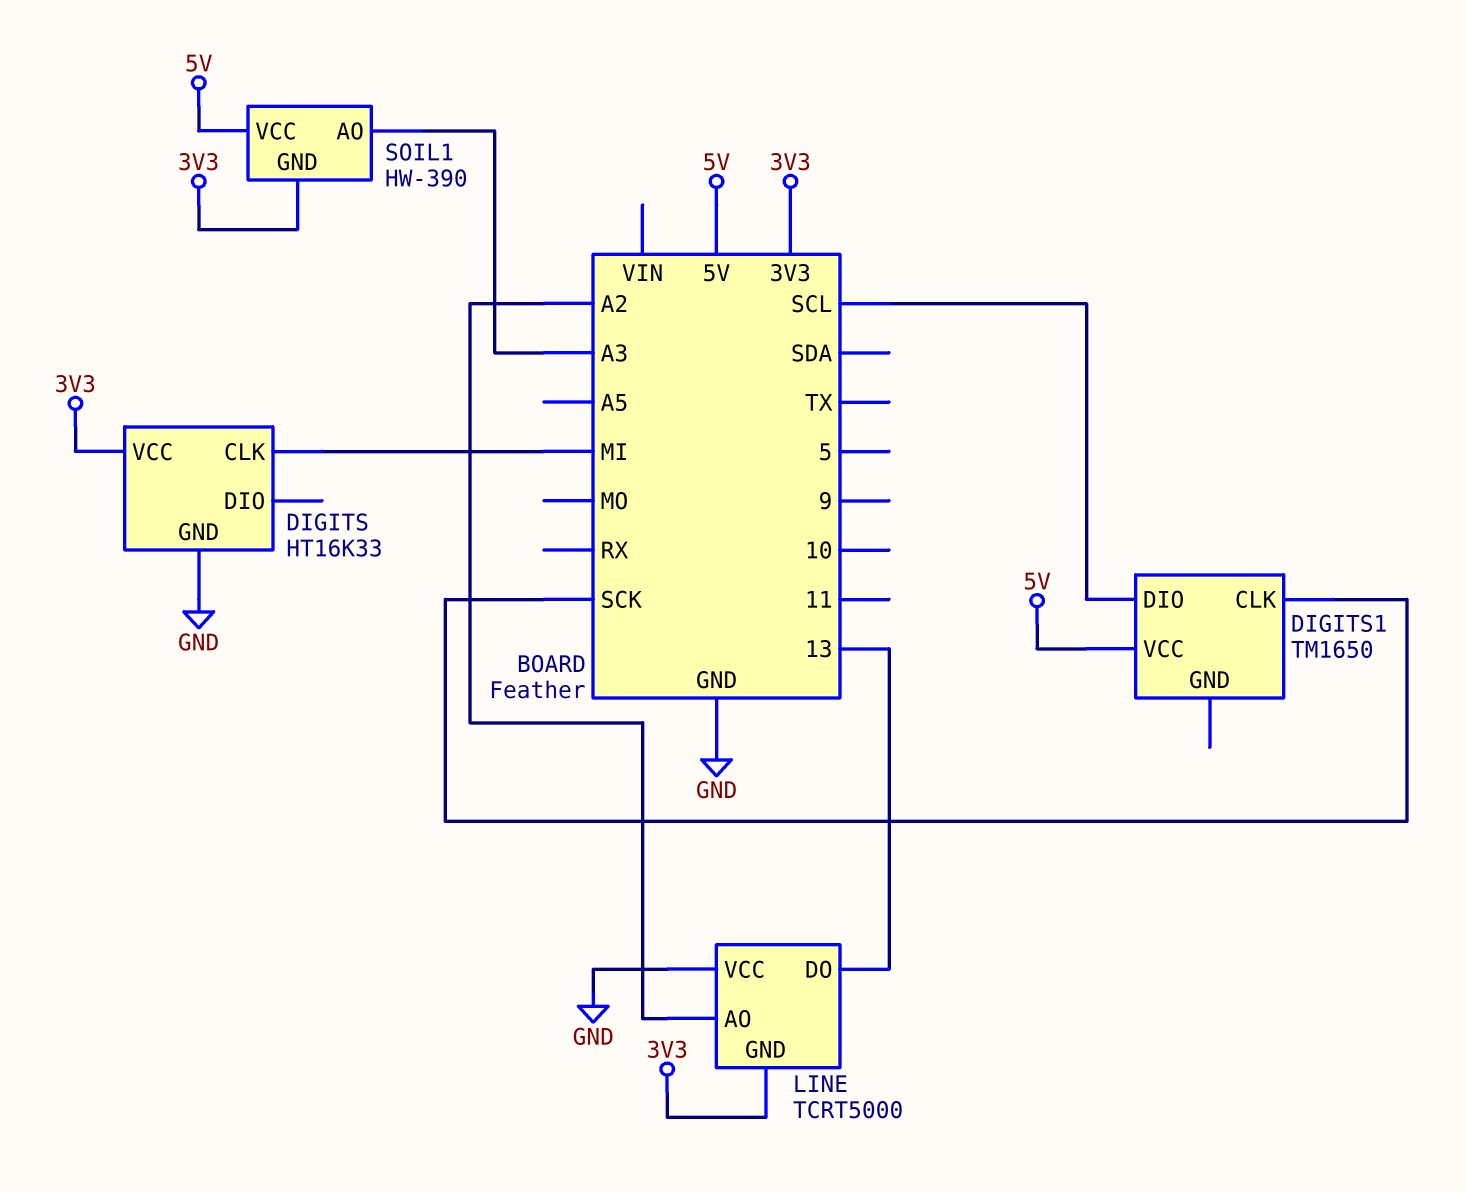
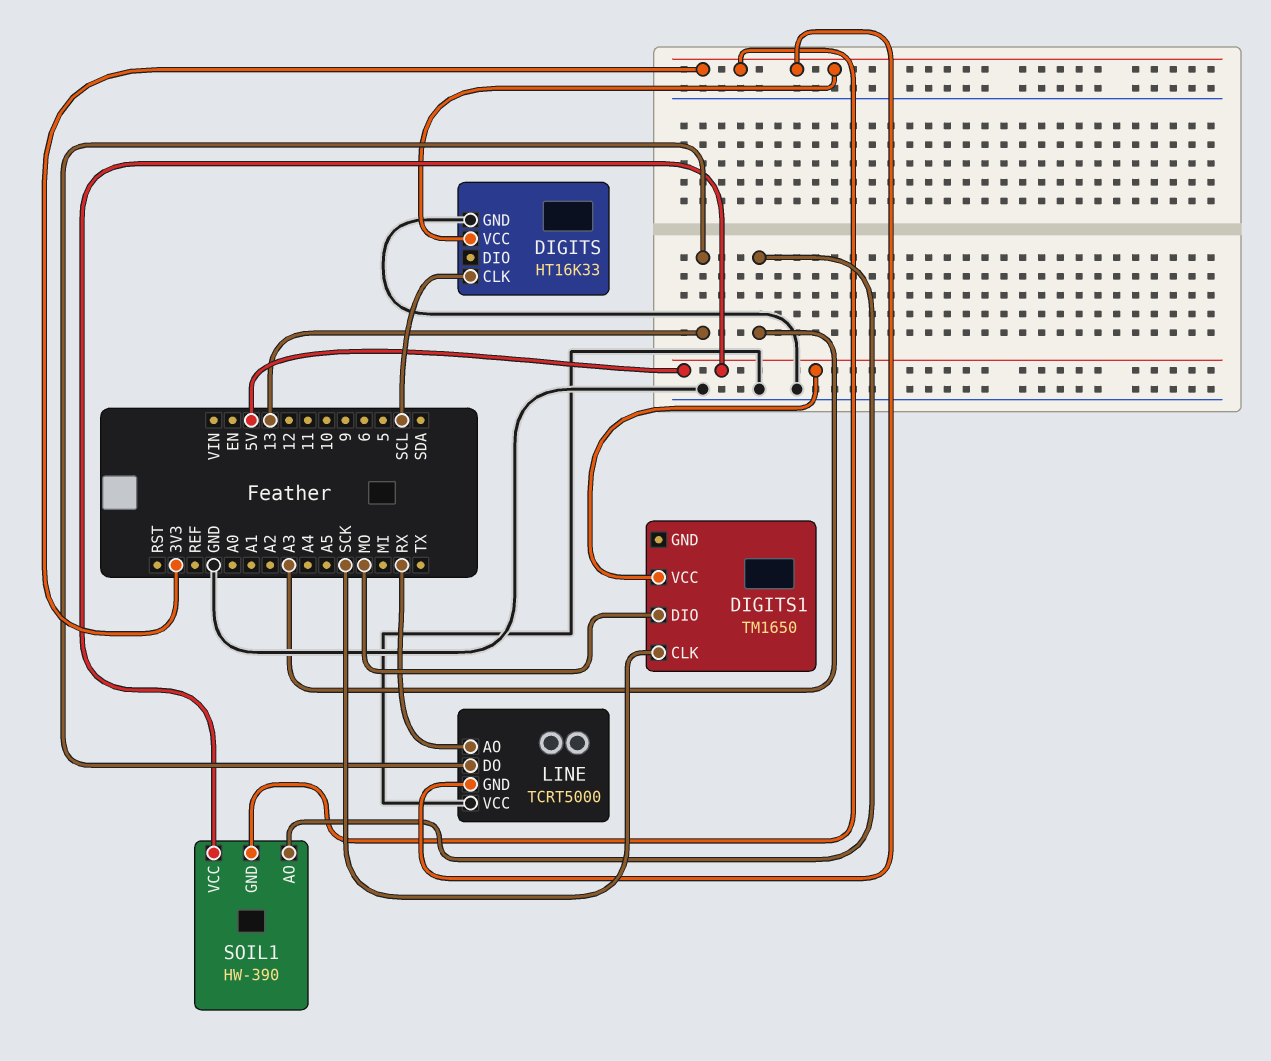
DIGITS pin CLK: MI -> SCL
DIGITS1 pin DIO: SCL -> MO
LINE pin AO: A2 -> RX

